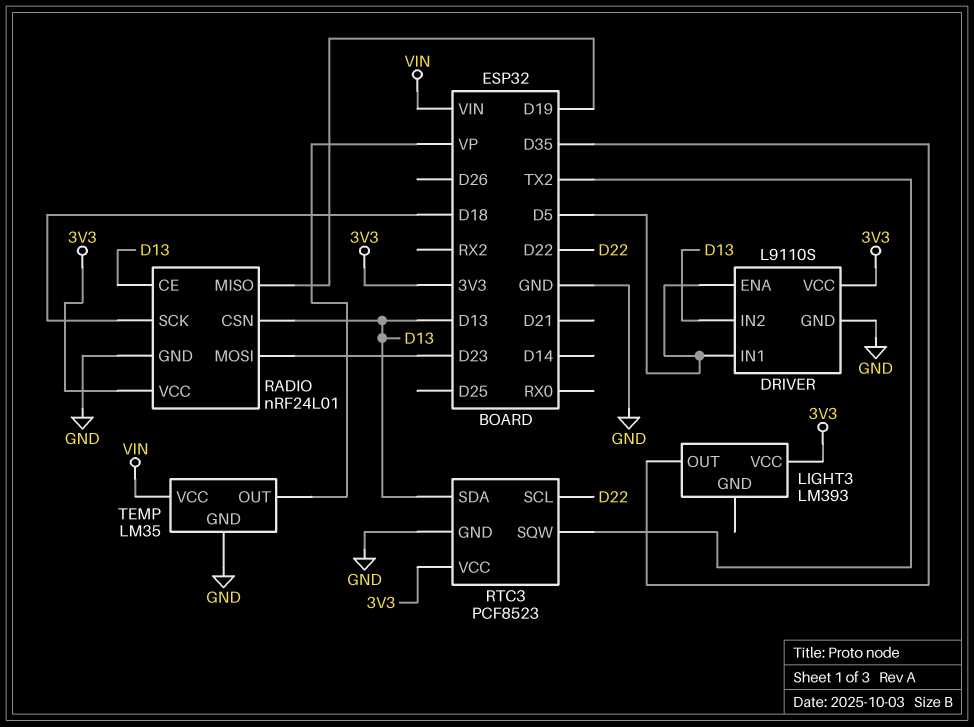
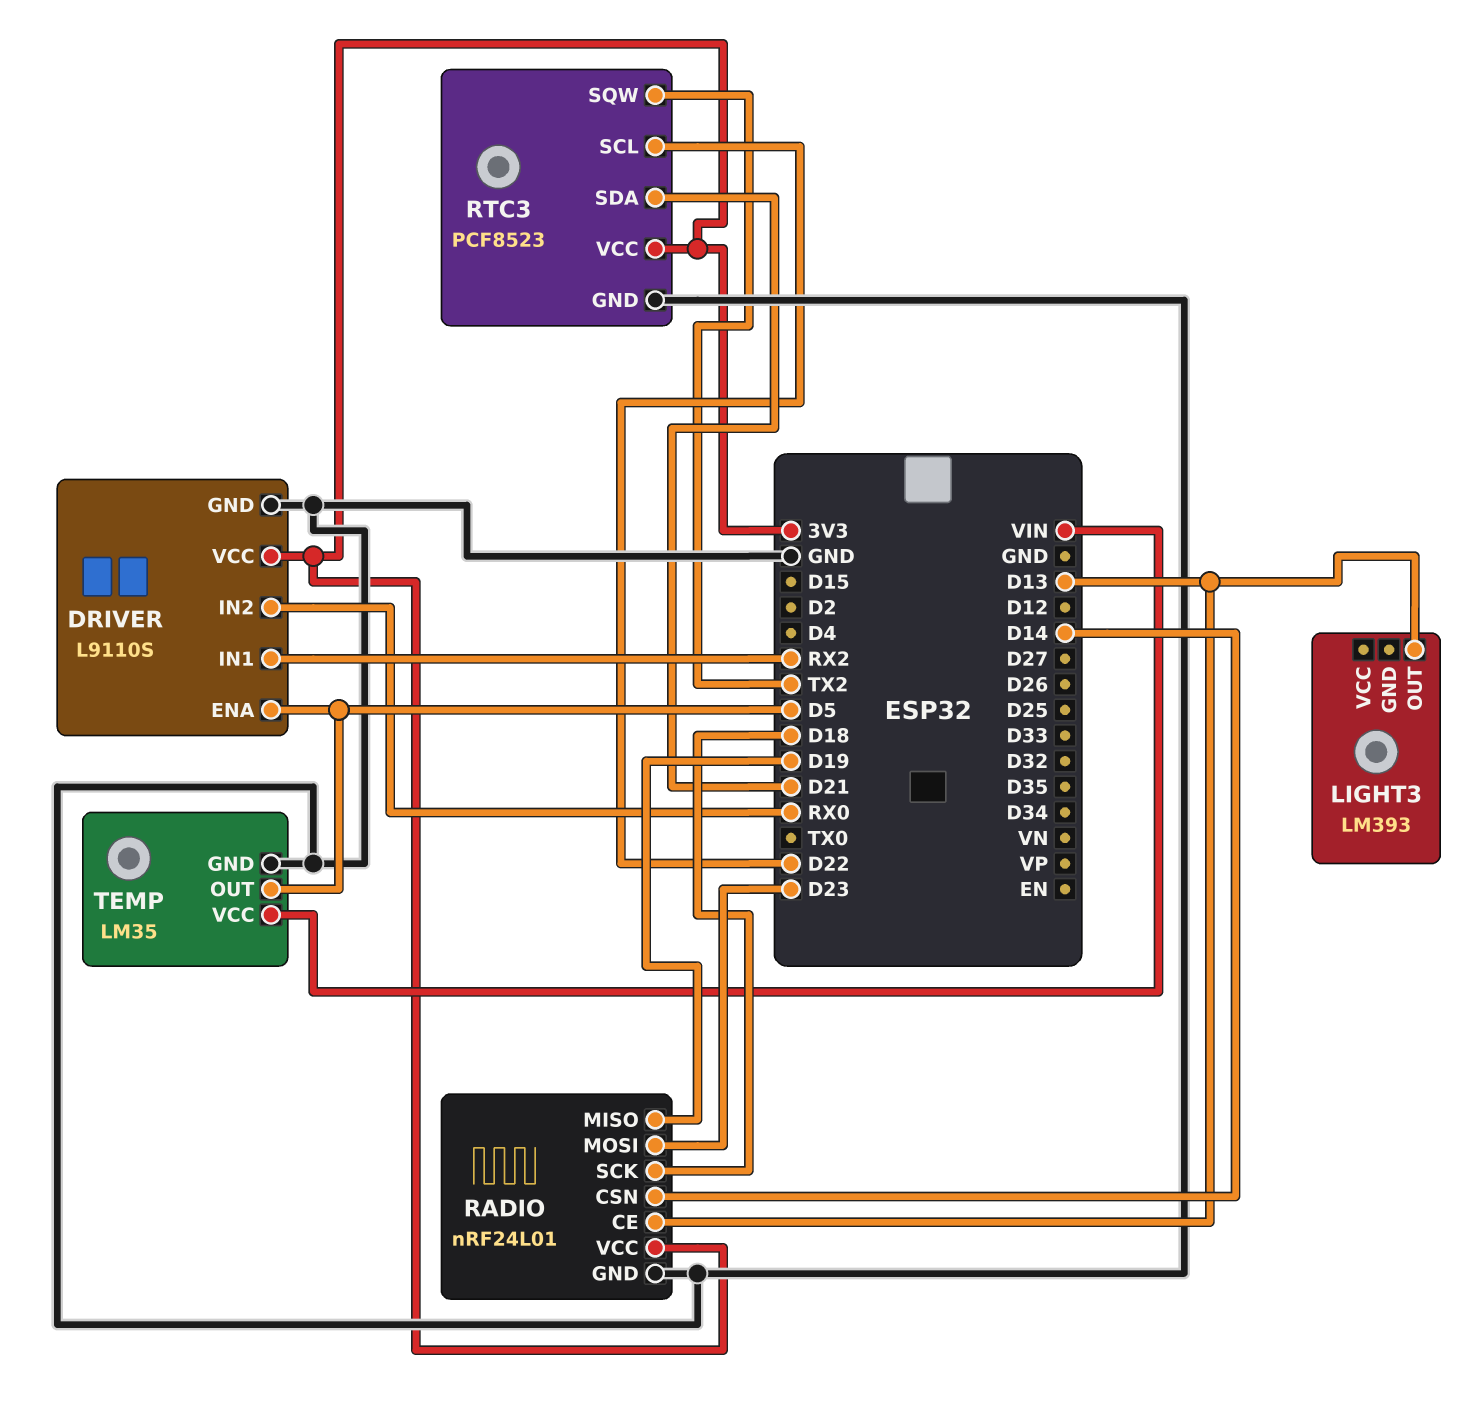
DRIVER pin IN1: D5 -> RX2
DRIVER pin IN2: D13 -> RX0
LIGHT3 pin OUT: D35 -> D13
LIGHT3 pin VCC: 3V3 -> none
RADIO pin CSN: D13 -> D14
RTC3 pin SDA: D13 -> D21
TEMP pin OUT: VP -> D5

